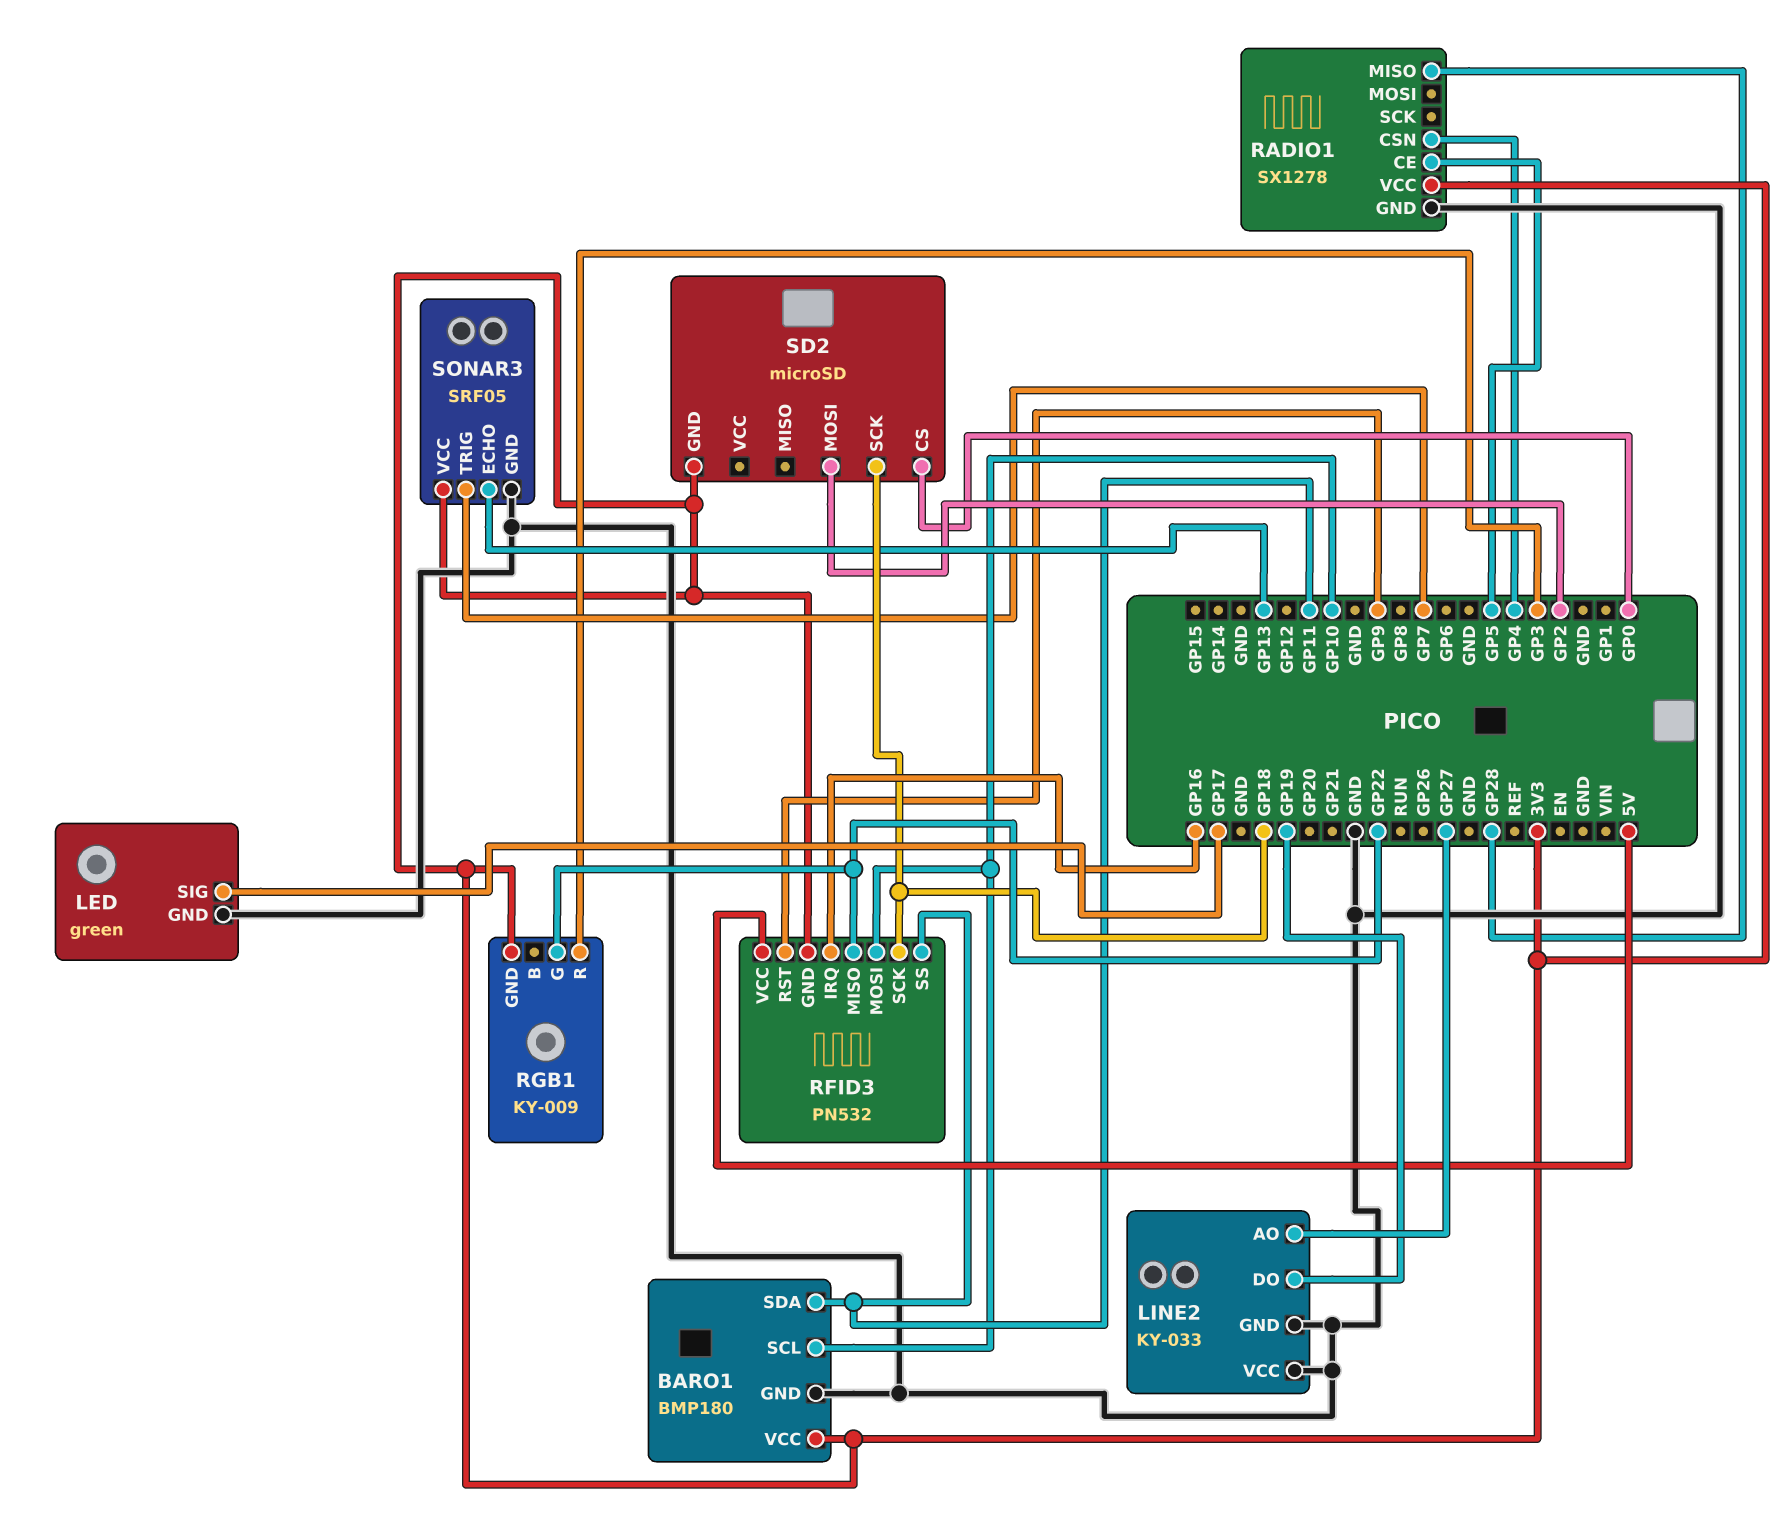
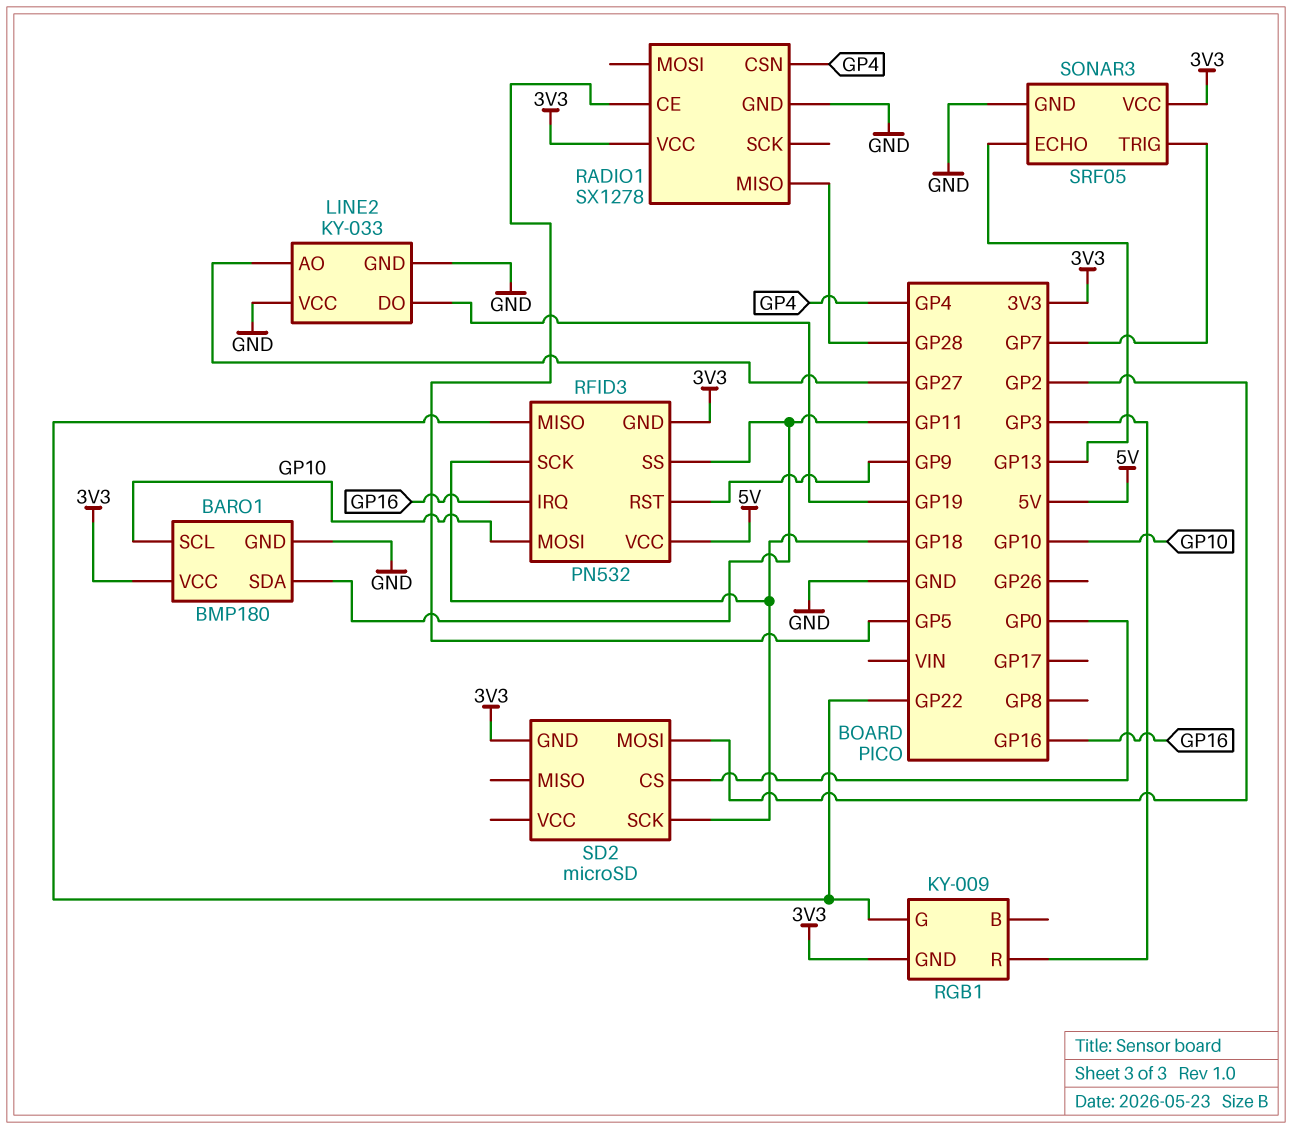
LED: green -> none
LED pin GND: GND -> none
LED pin SIG: GP17 -> none

